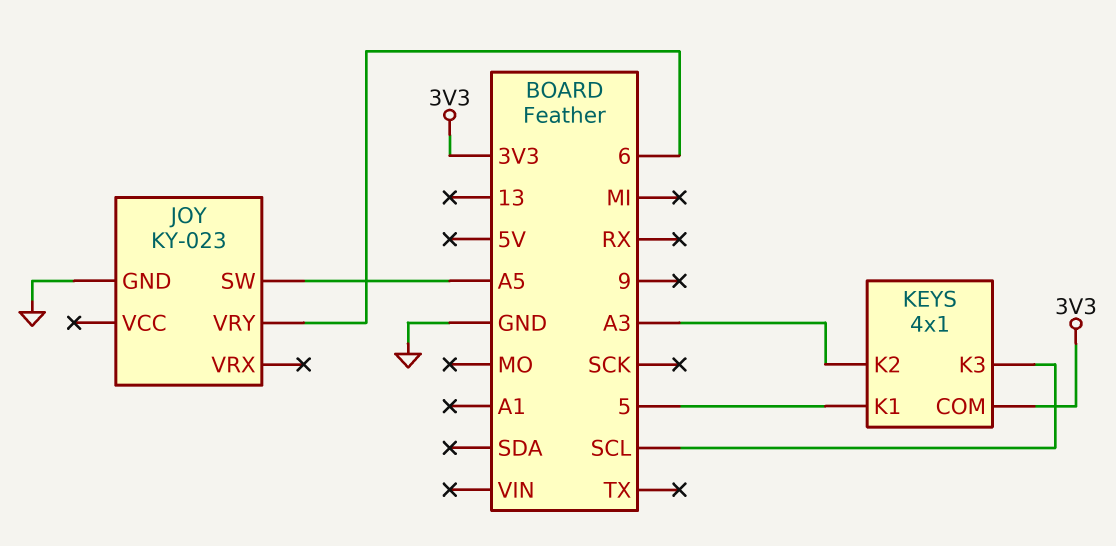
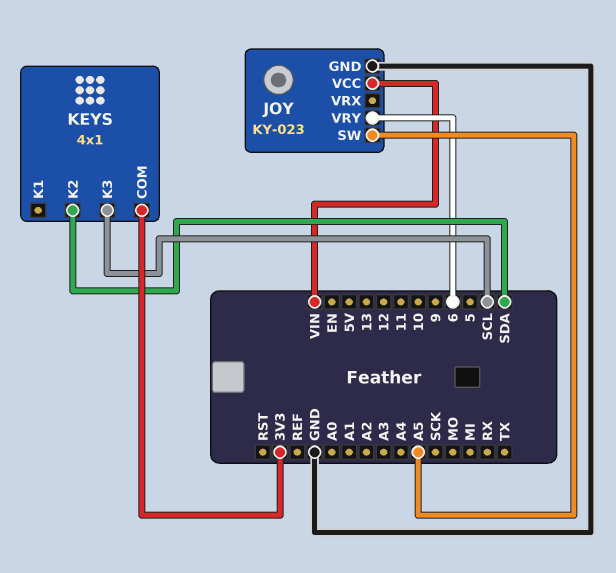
JOY pin VCC: none -> VIN
KEYS pin K1: 5 -> none
KEYS pin K2: A3 -> SDA

